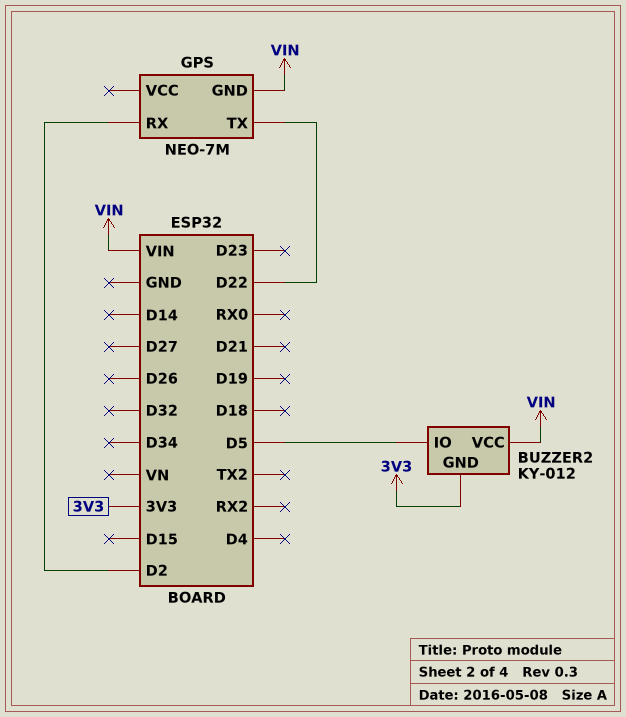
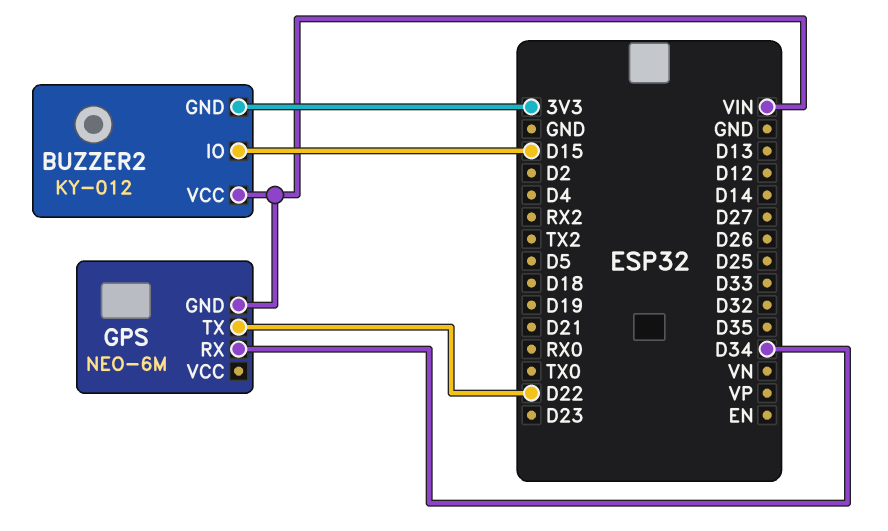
BUZZER2 pin IO: D5 -> D15
GPS: NEO-7M -> NEO-6M
GPS pin RX: D2 -> D34

